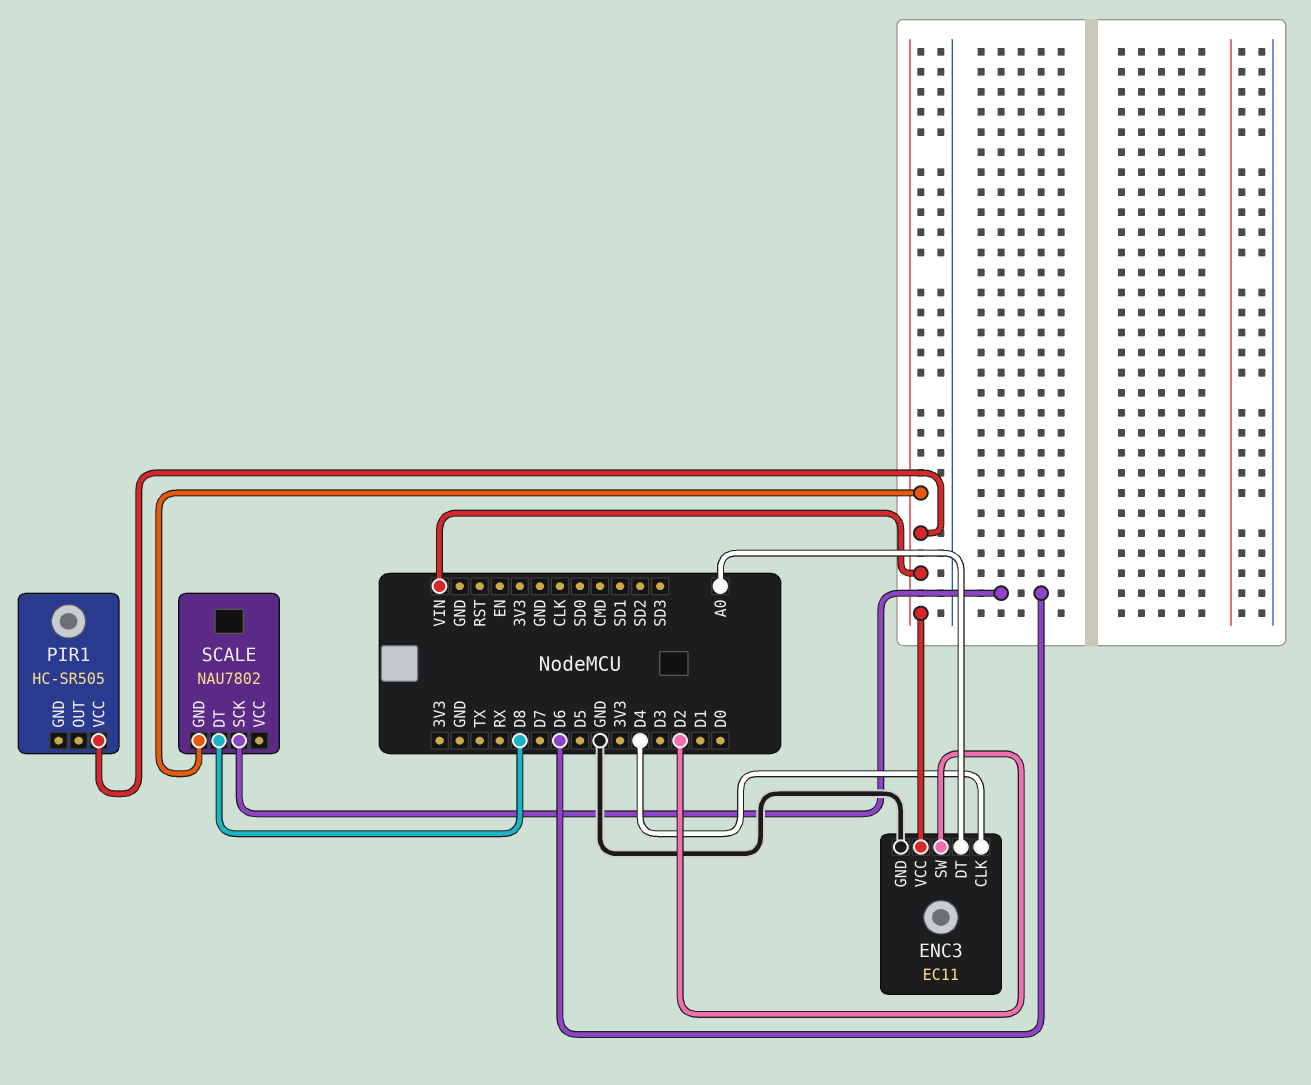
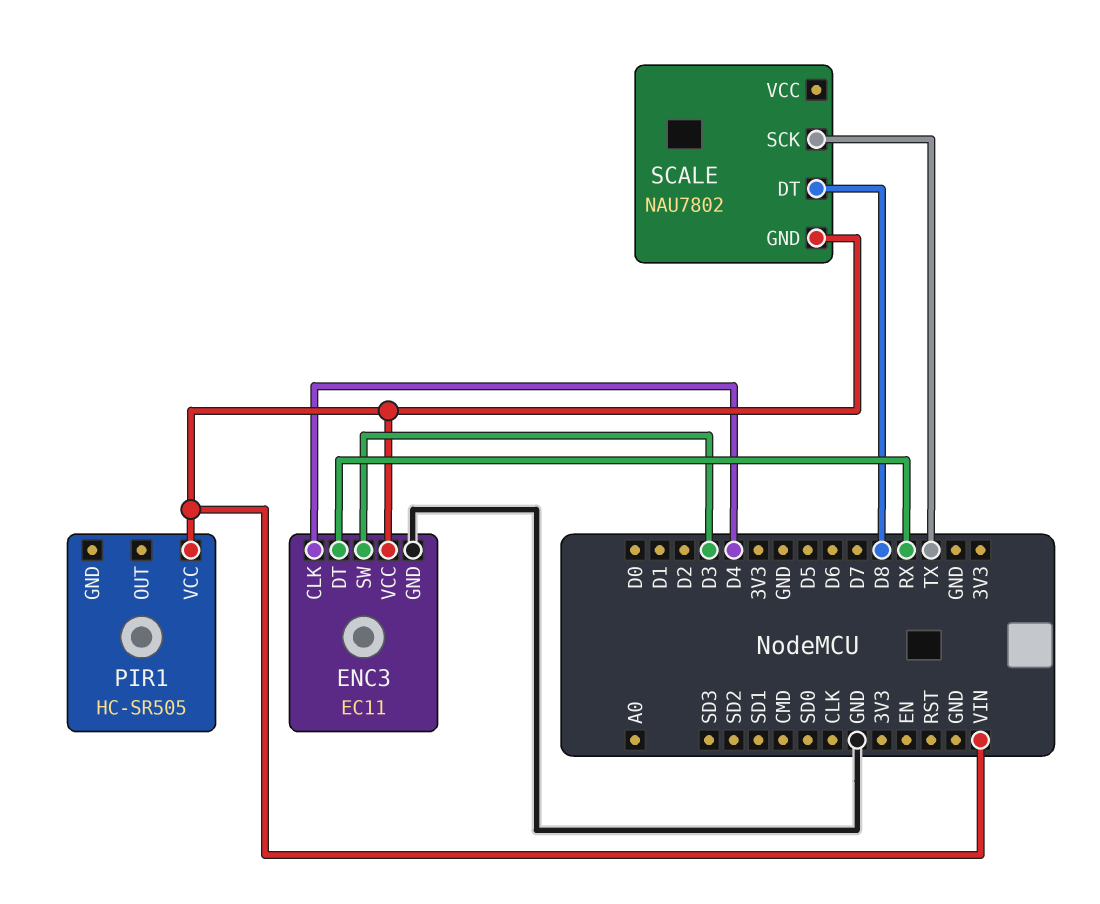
ENC3 pin DT: A0 -> RX
ENC3 pin SW: D2 -> D3
SCALE pin SCK: D6 -> TX

